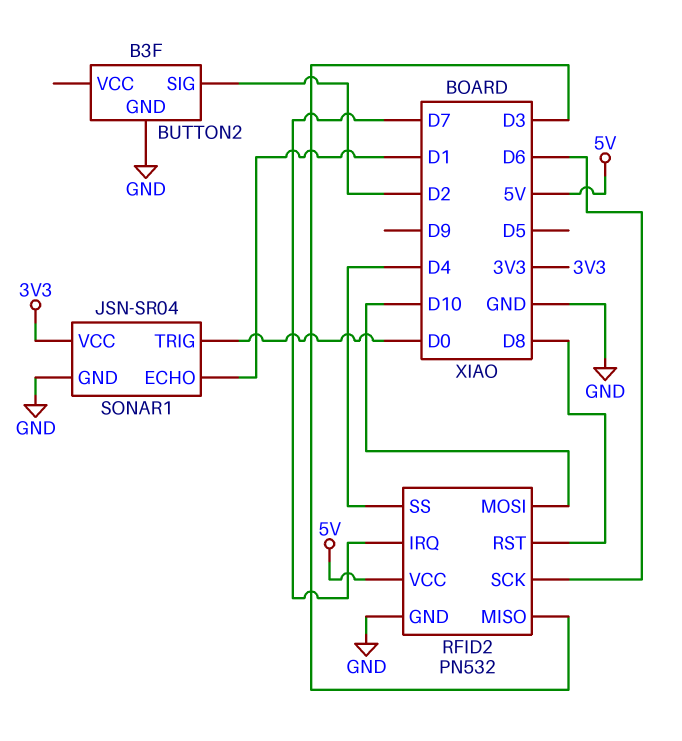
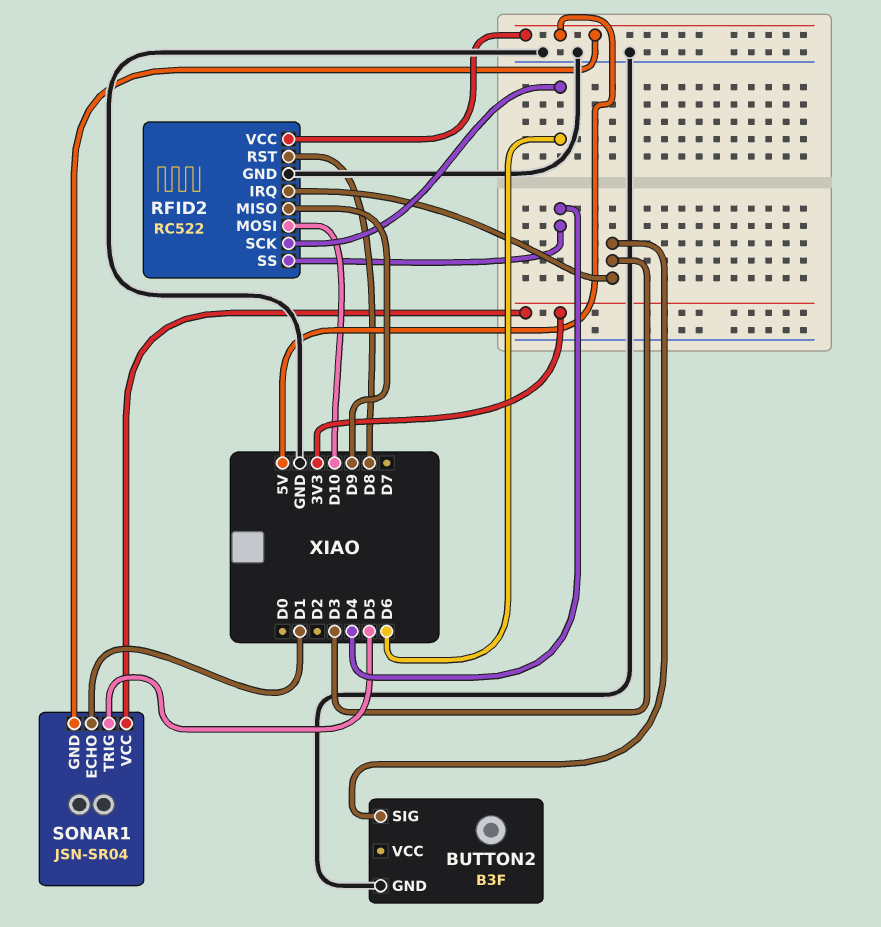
BUTTON2 pin SIG: D2 -> D3
RFID2: PN532 -> RC522
RFID2 pin IRQ: D7 -> D3
RFID2 pin MISO: D3 -> D9
SONAR1 pin GND: GND -> 5V
SONAR1 pin TRIG: D0 -> D5

